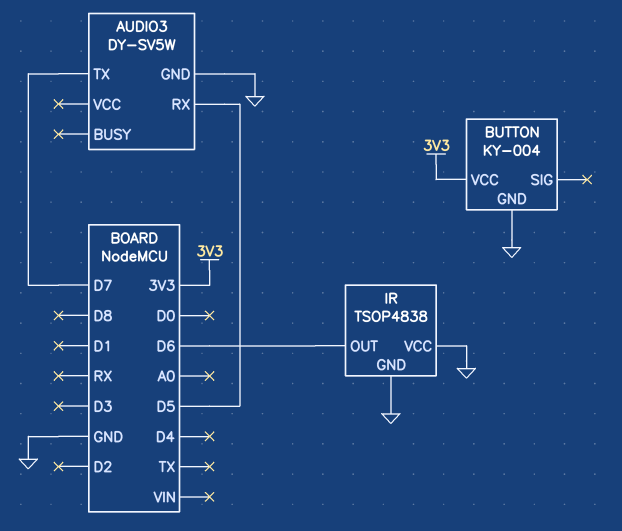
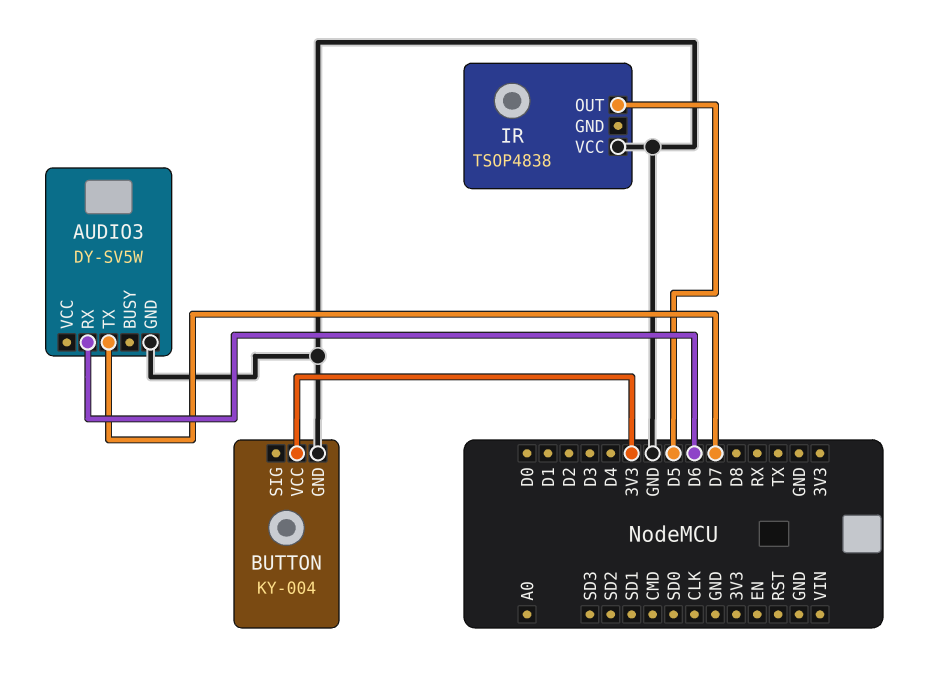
AUDIO3 pin RX: D5 -> D6
IR pin GND: GND -> none
IR pin OUT: D6 -> D5

